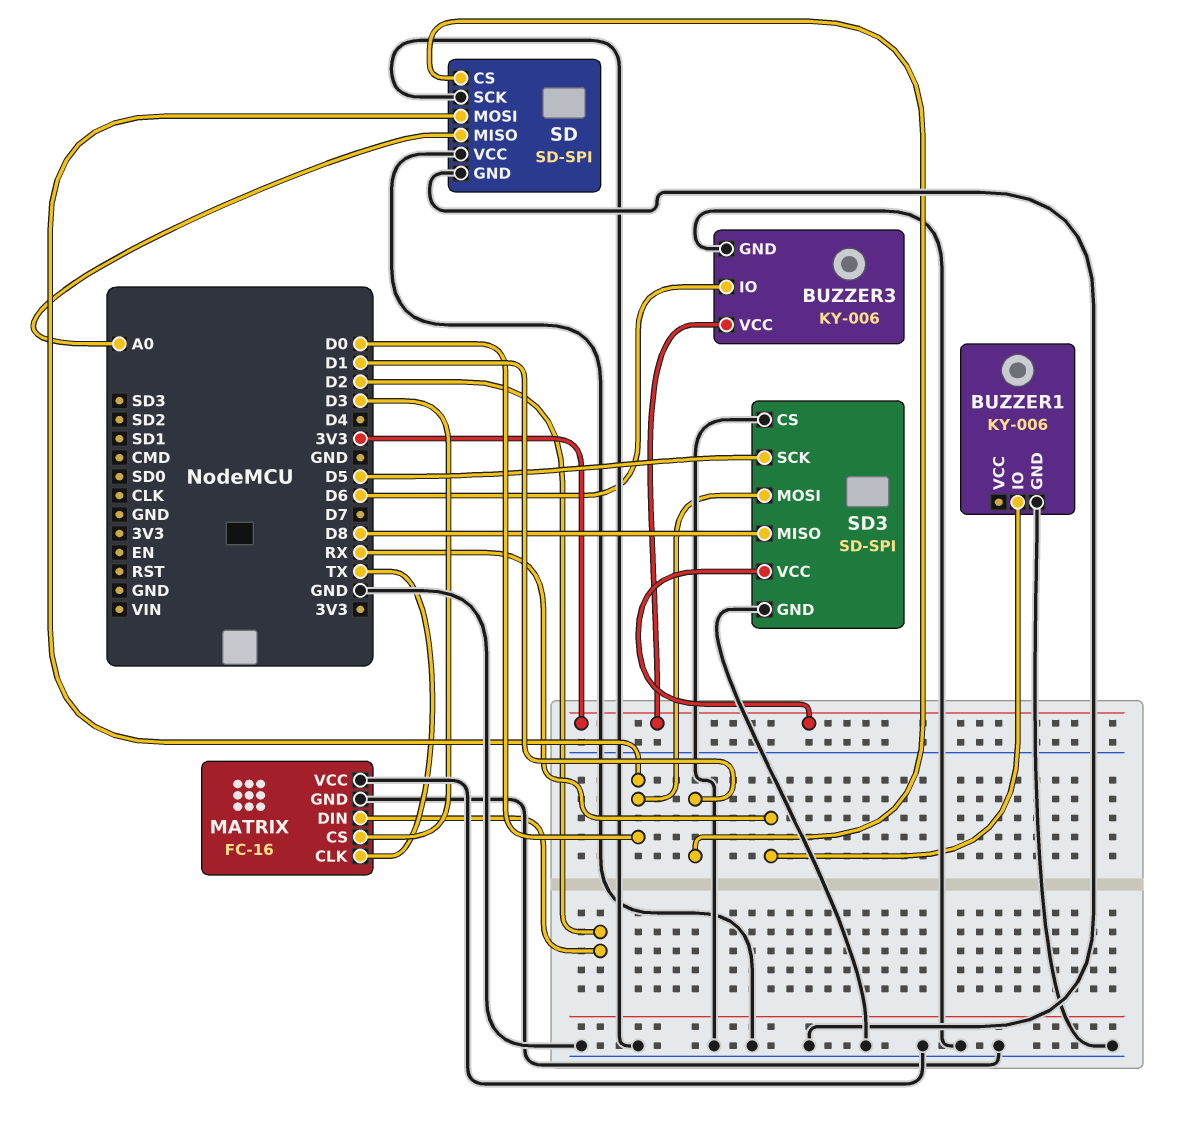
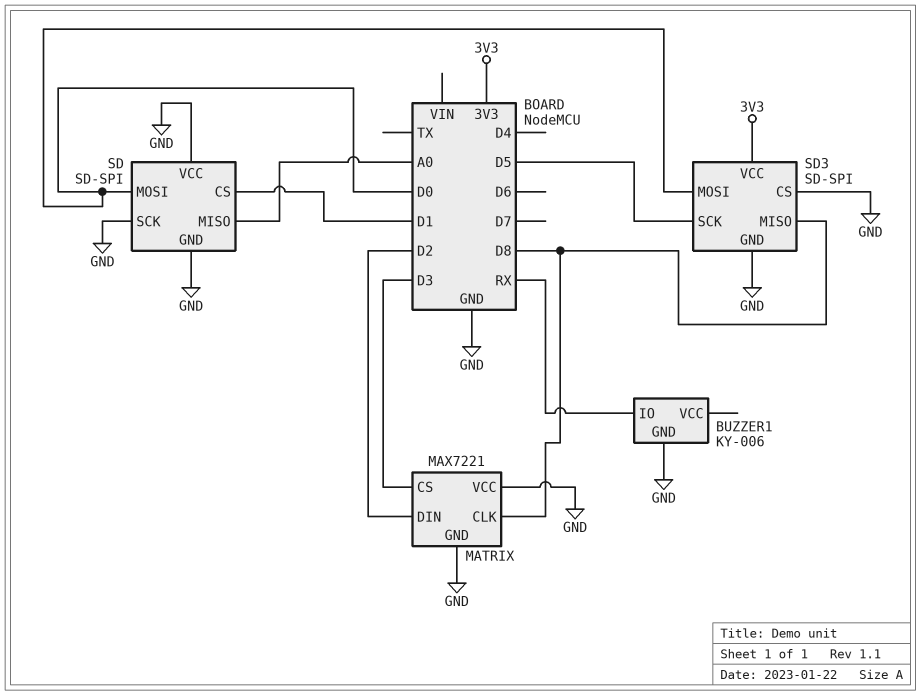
BUZZER3: KY-006 -> none
BUZZER3 pin GND: GND -> none
BUZZER3 pin IO: D6 -> none
BUZZER3 pin VCC: 3V3 -> none
MATRIX: FC-16 -> MAX7221
MATRIX pin CLK: TX -> D8

